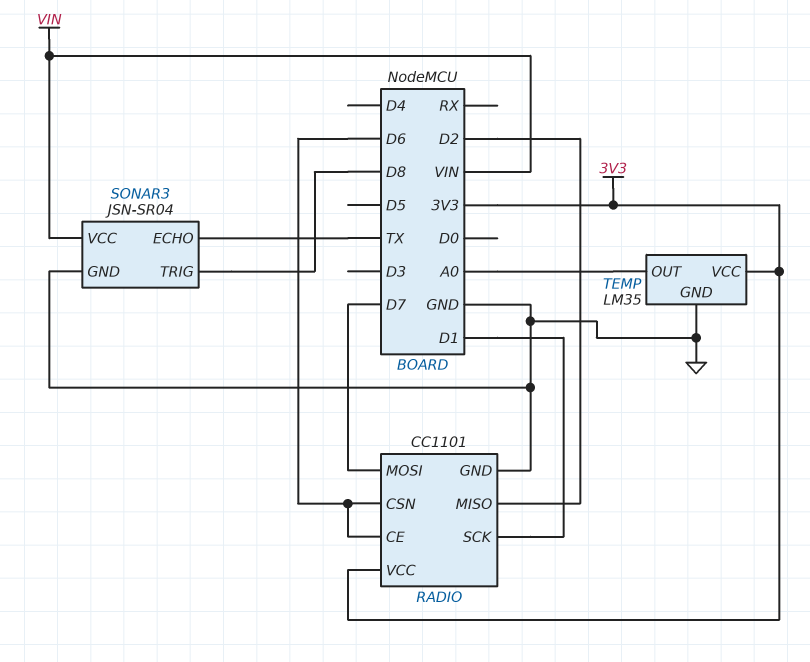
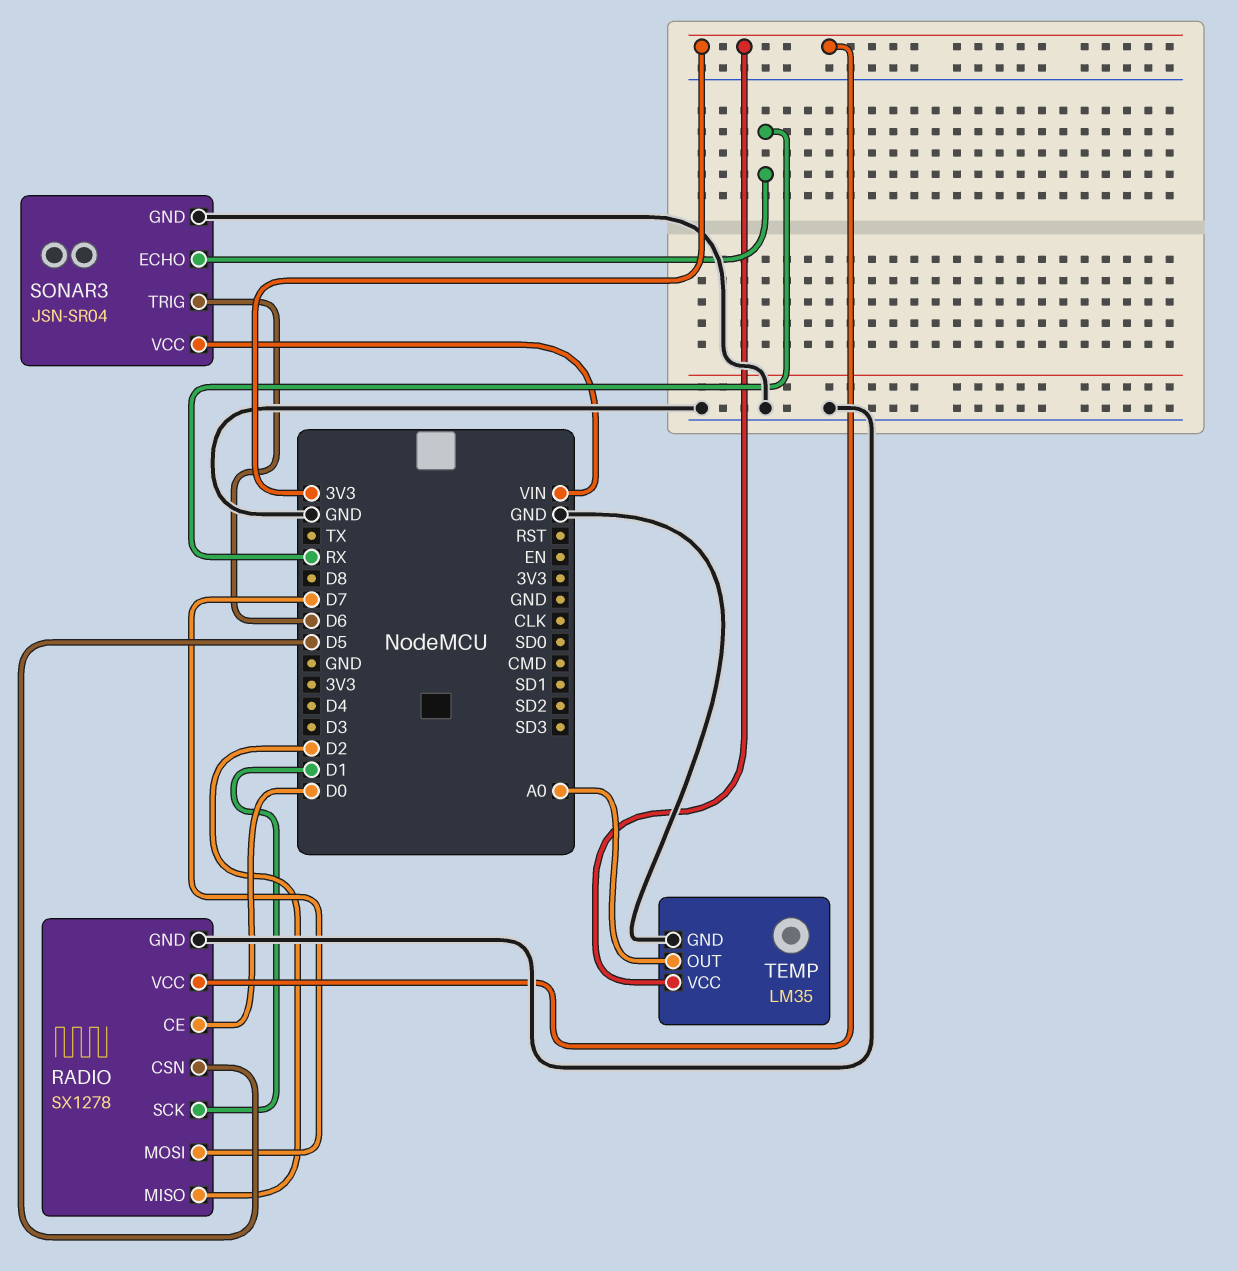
RADIO: CC1101 -> SX1278
RADIO pin CE: D6 -> D0
RADIO pin CSN: D6 -> D5
SONAR3 pin ECHO: TX -> RX
SONAR3 pin TRIG: D8 -> D6

